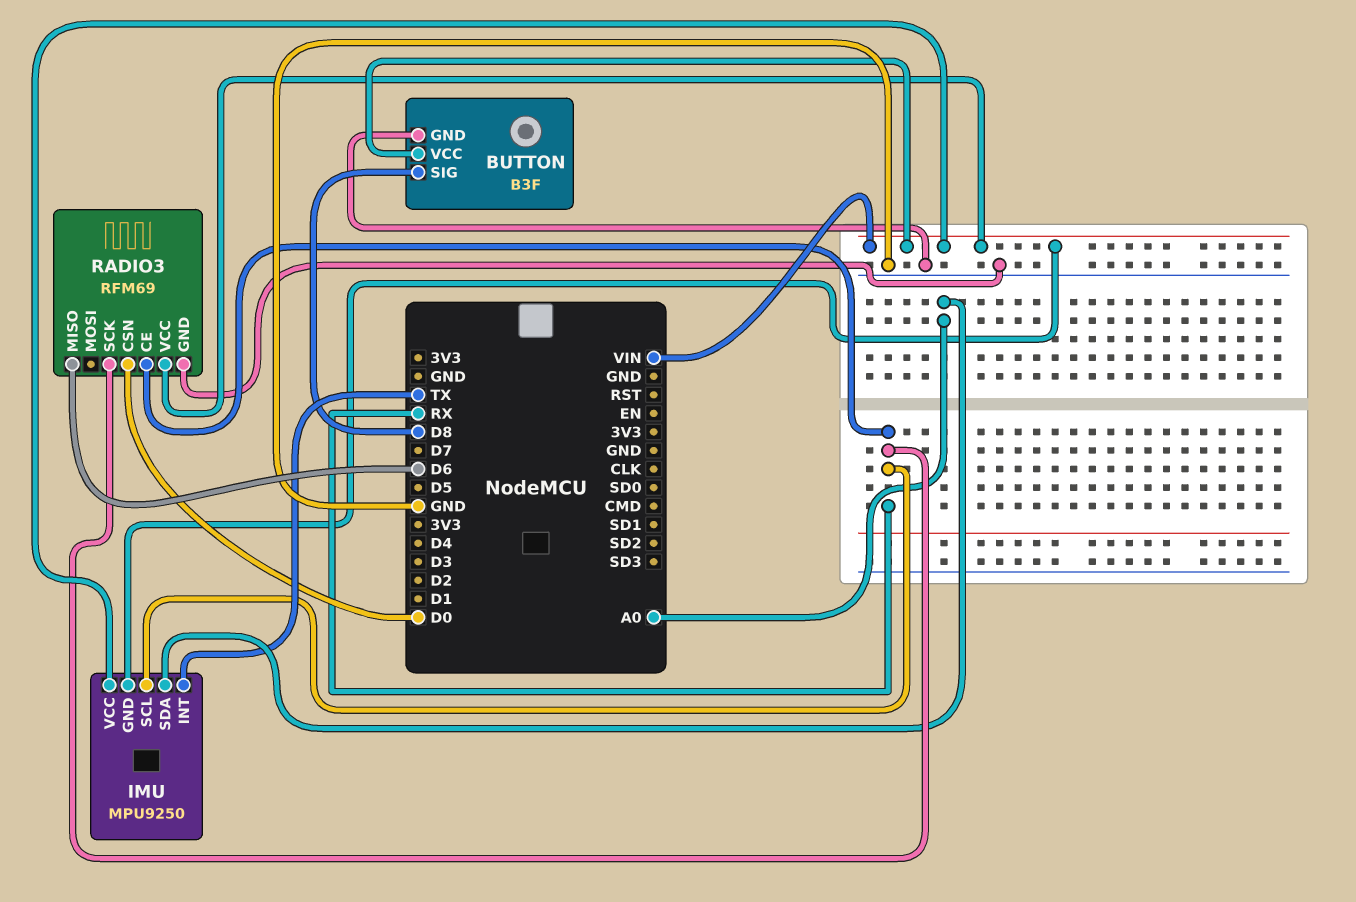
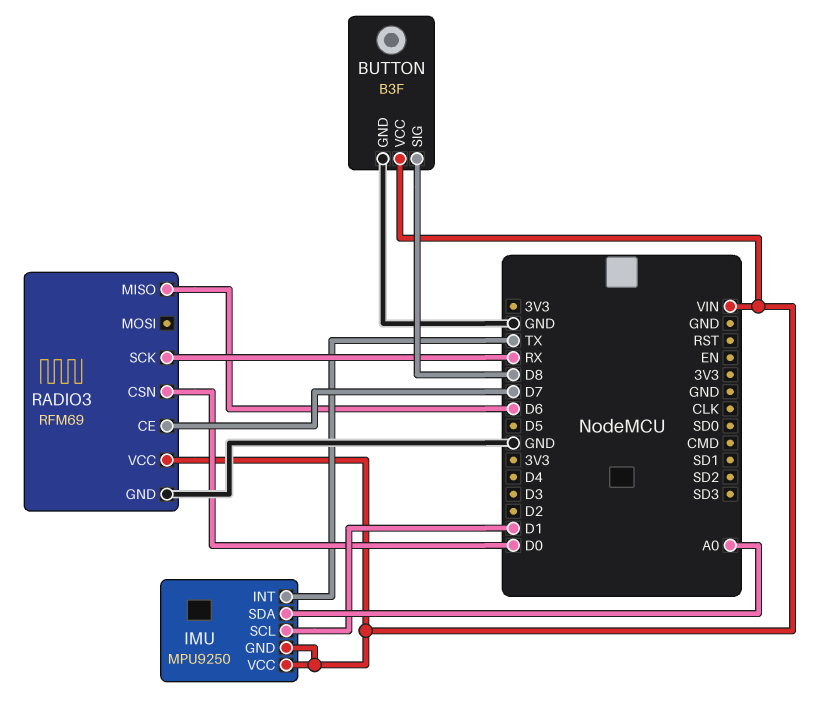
IMU pin SCL: RX -> D1
RADIO3 pin CE: RX -> D7

